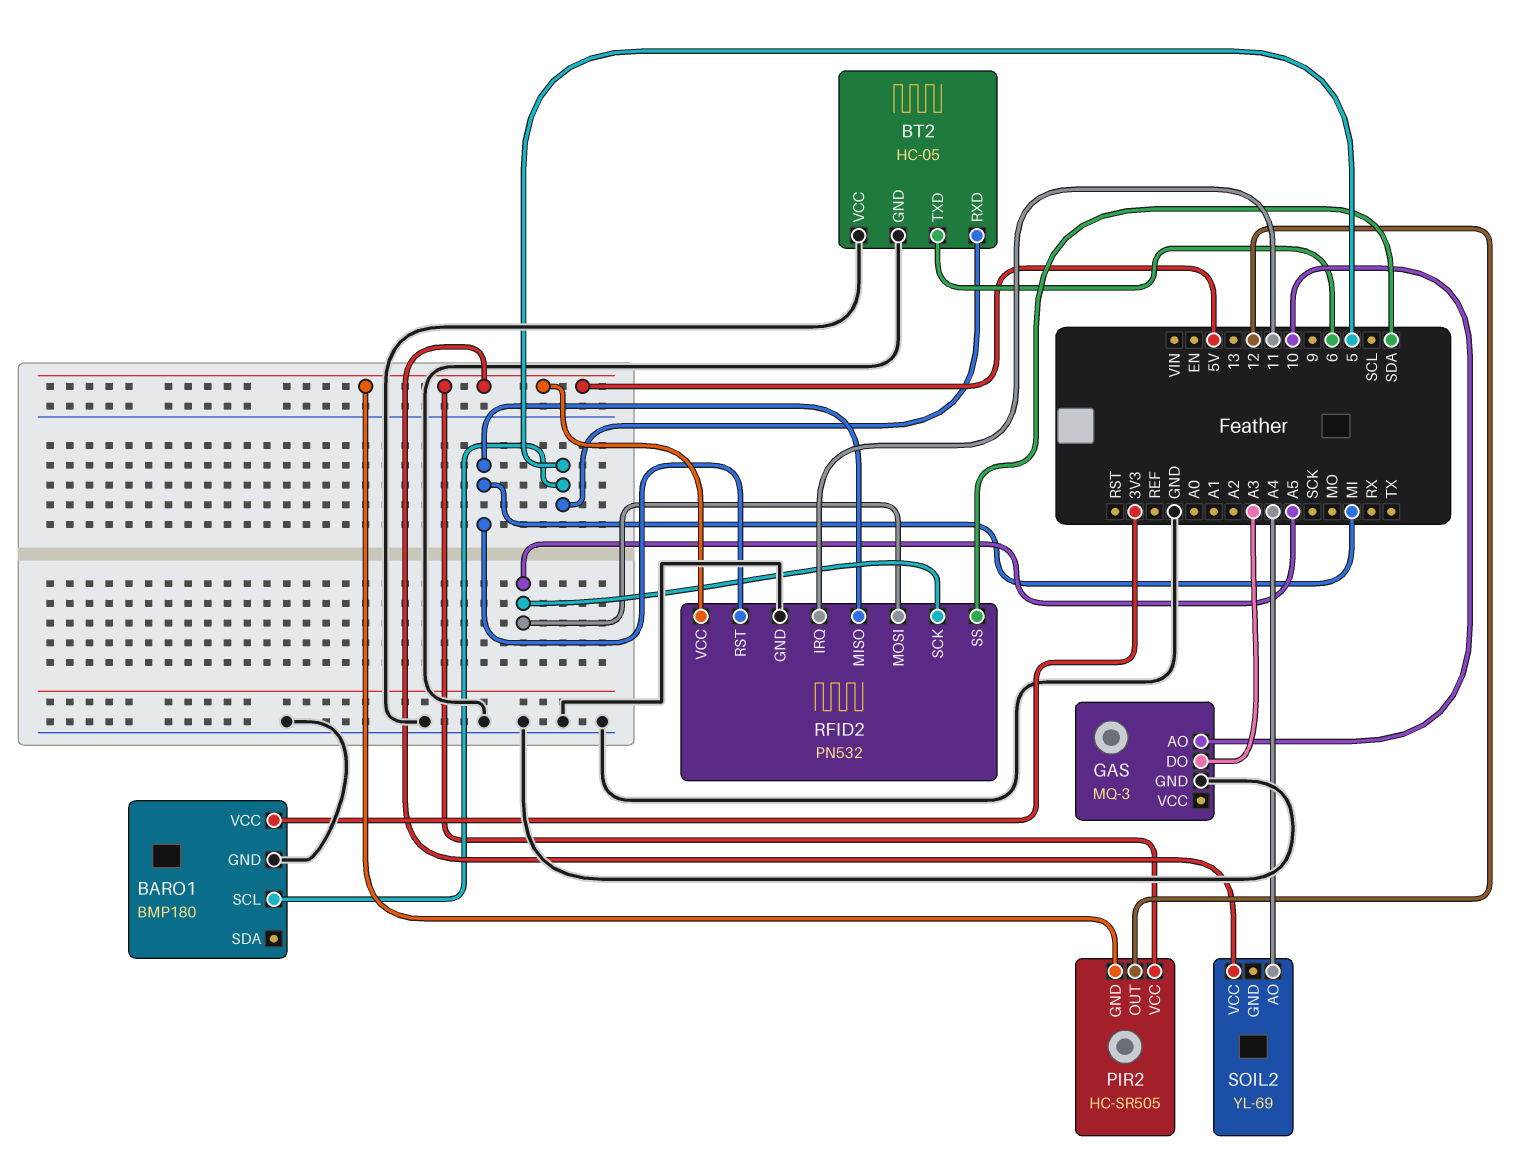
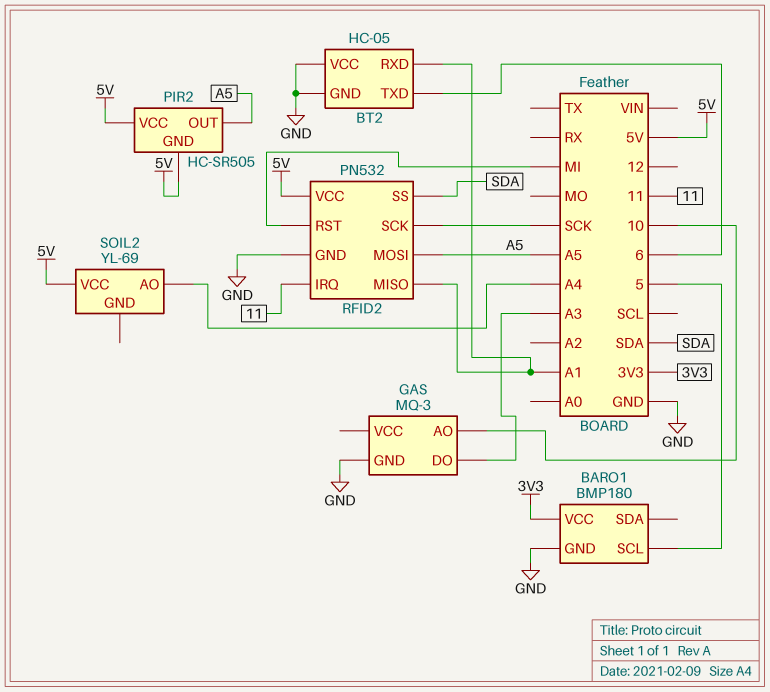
BT2 pin RXD: 5 -> A1
PIR2 pin OUT: 12 -> A5
RFID2 pin MISO: MI -> A1
RFID2 pin SCK: A5 -> SCK

